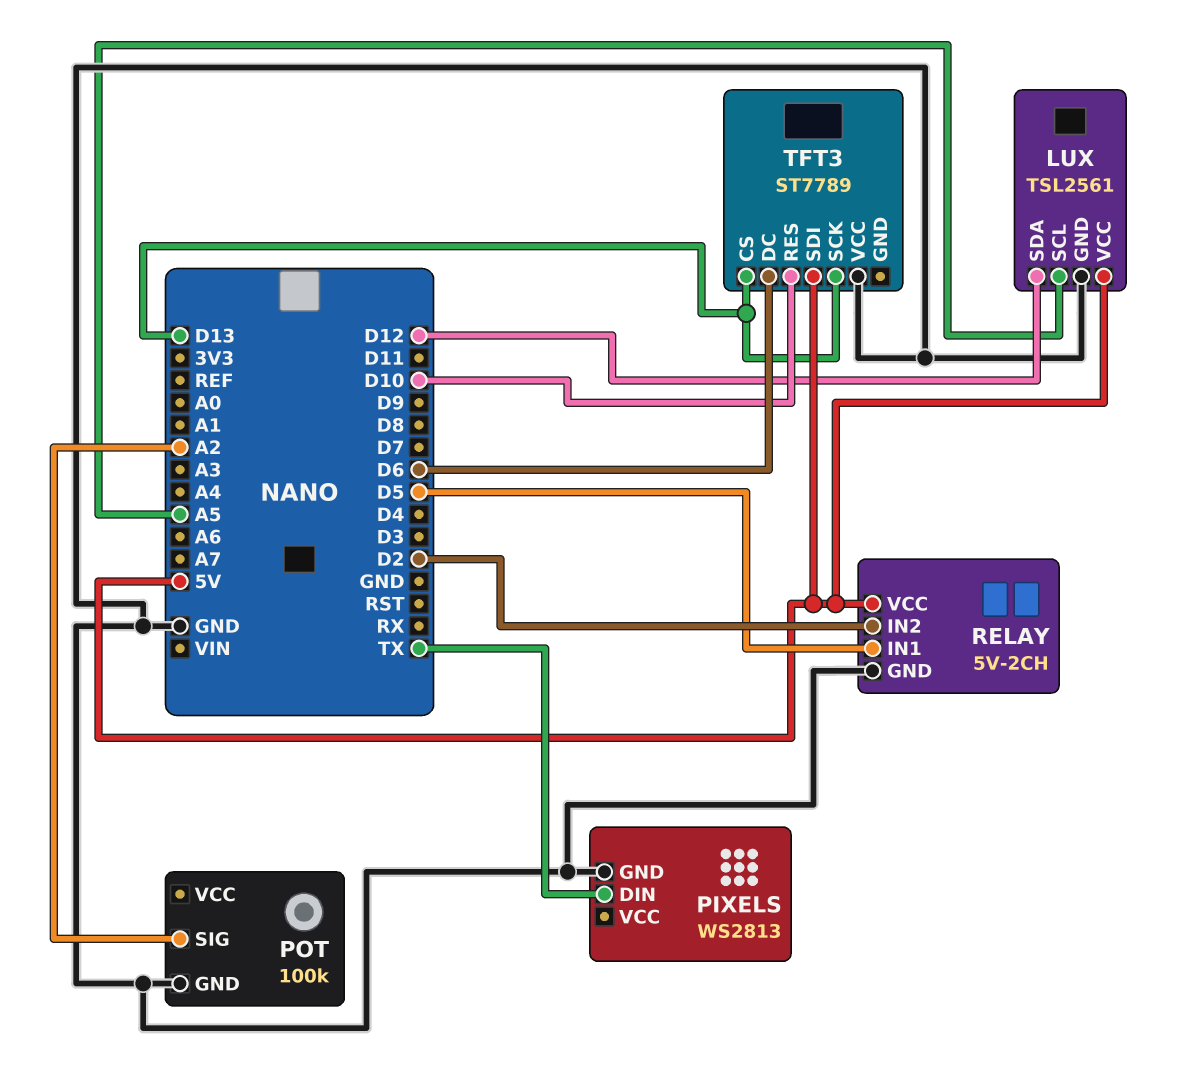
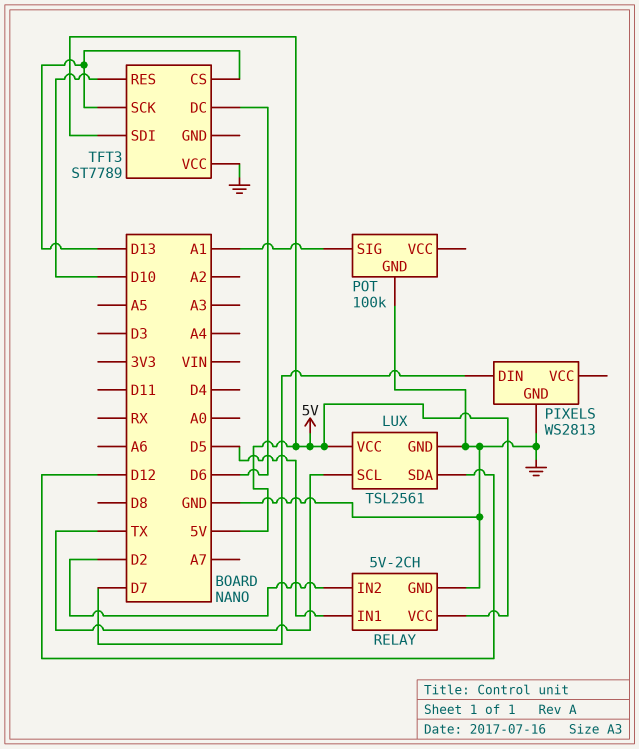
LUX pin SCL: A5 -> TX
PIXELS pin DIN: TX -> D7
POT pin SIG: A2 -> A1

